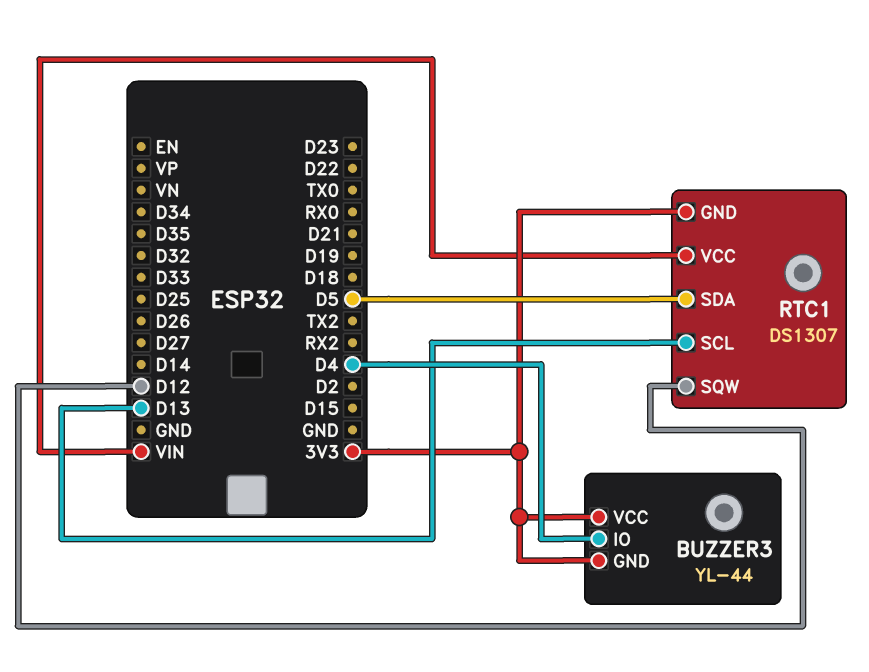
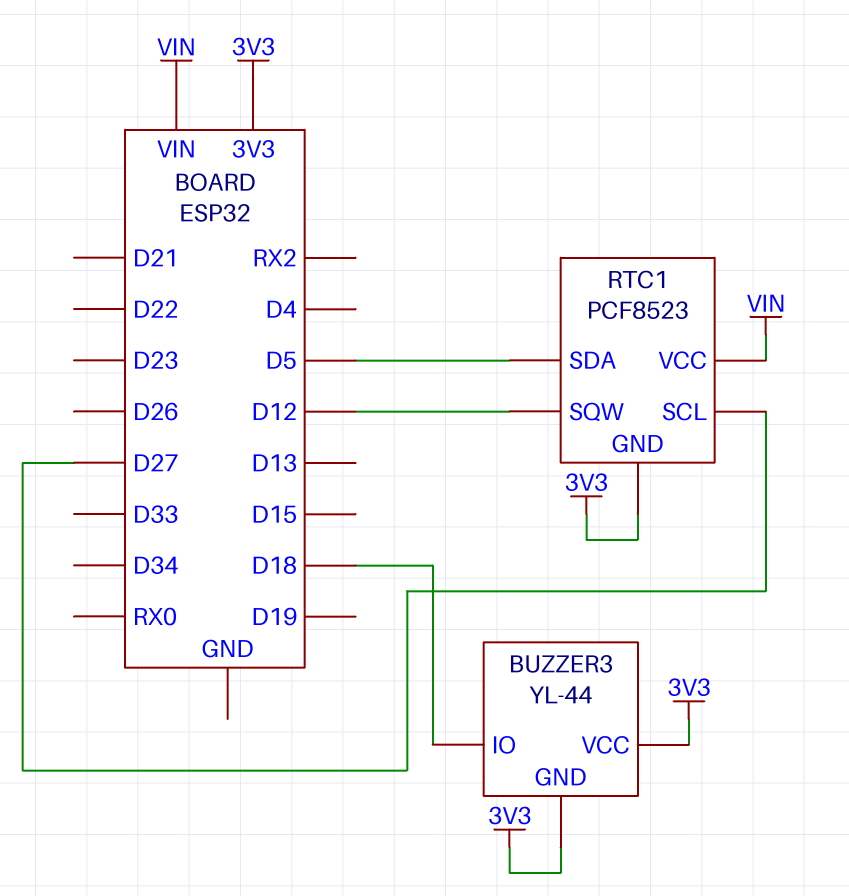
BUZZER3 pin IO: D4 -> D18
RTC1: DS1307 -> PCF8523
RTC1 pin SCL: D13 -> D27

